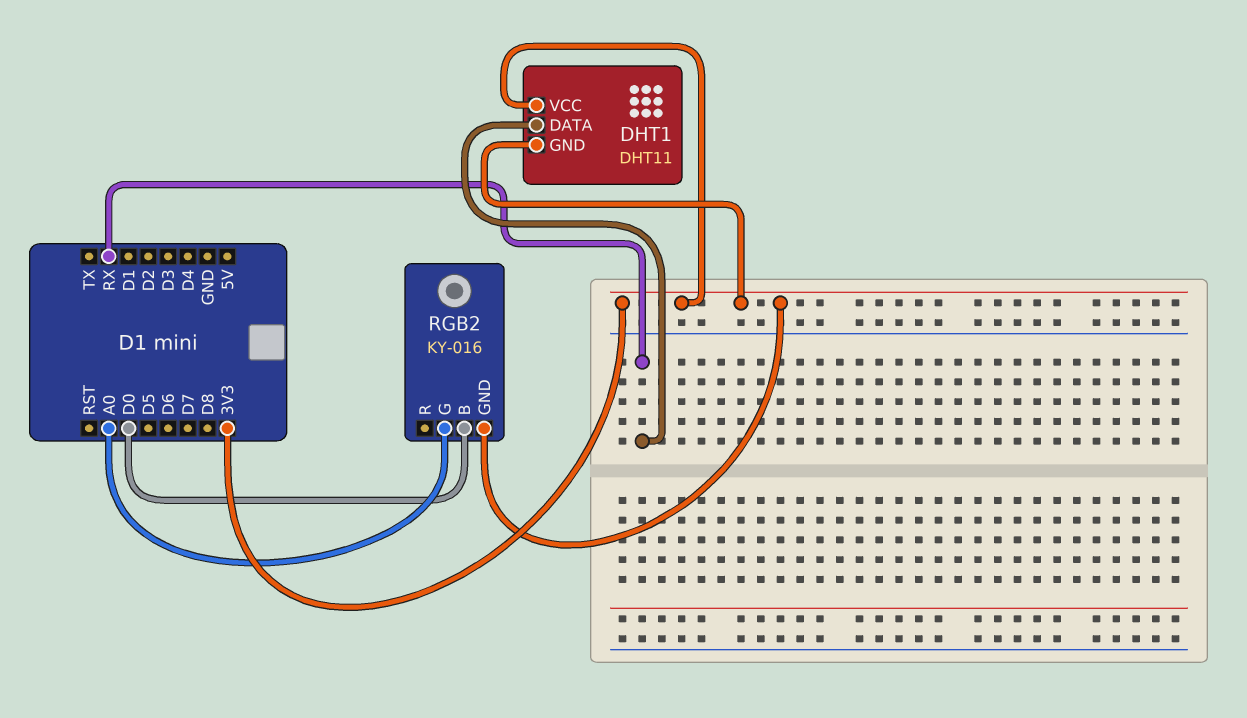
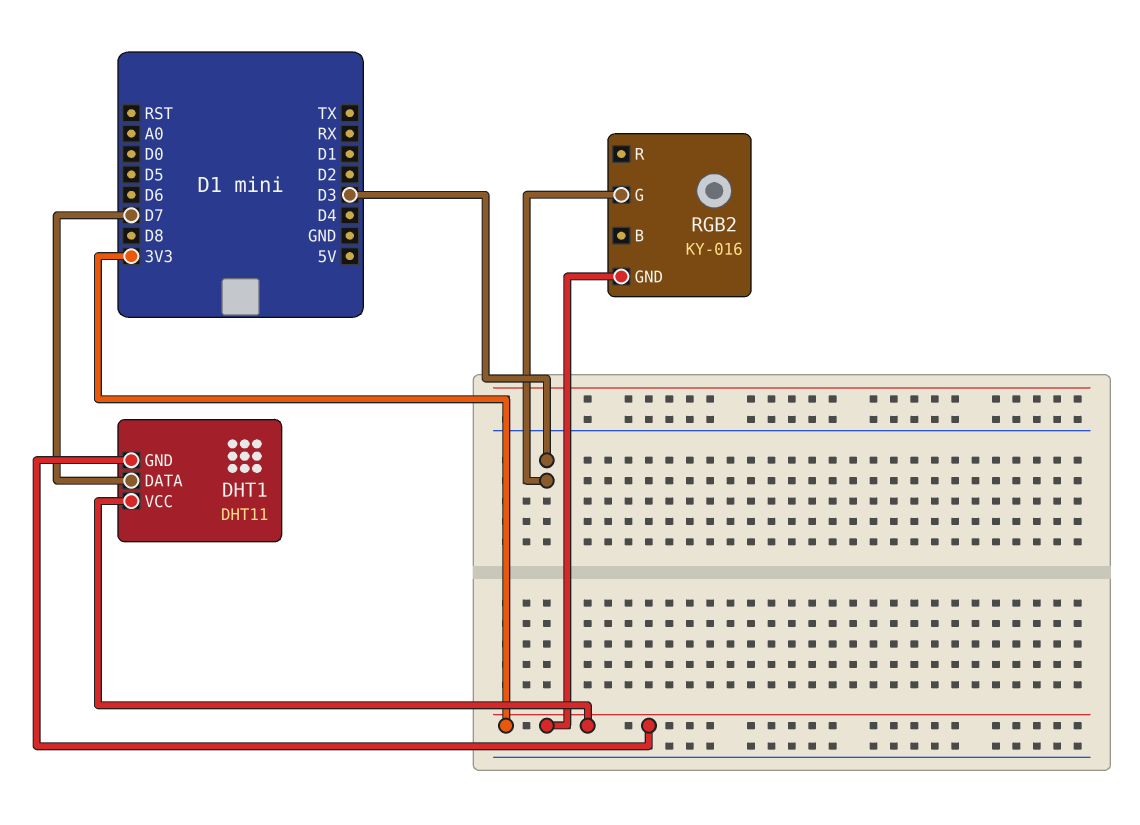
DHT1 pin DATA: RX -> D7
RGB2 pin B: D0 -> none
RGB2 pin G: A0 -> D3

